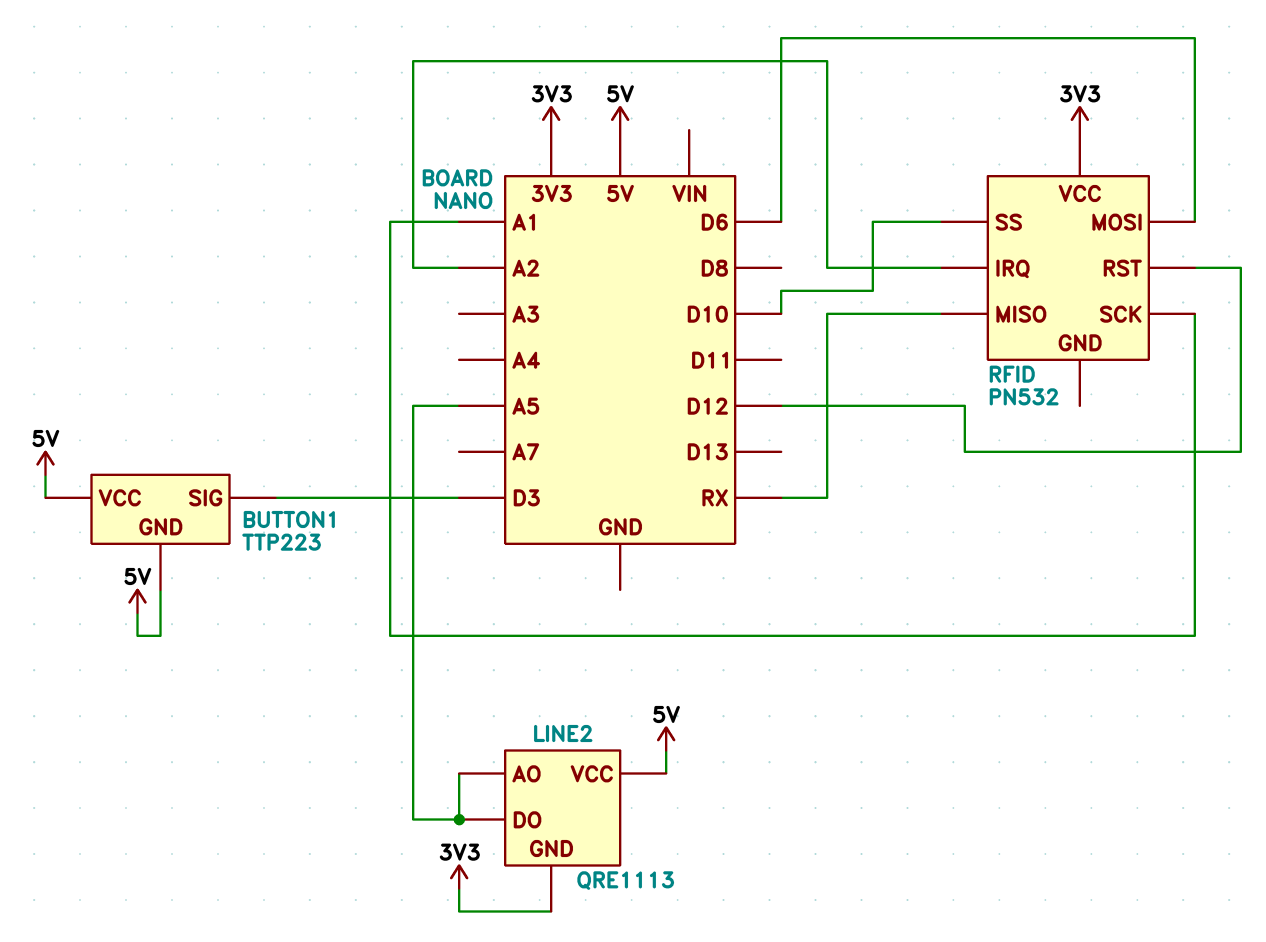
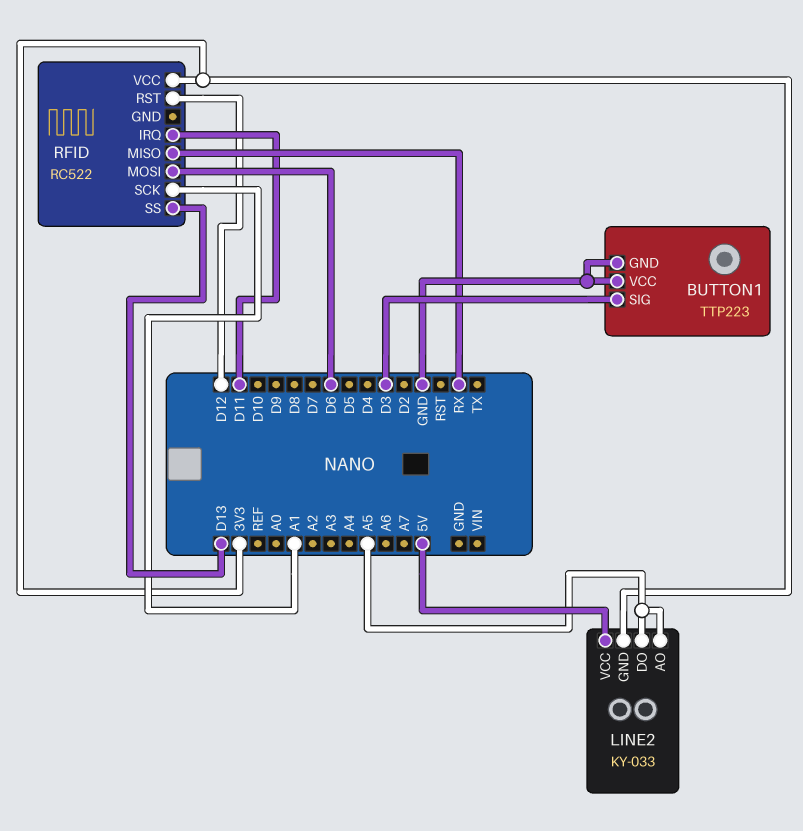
BUTTON1 pin GND: 5V -> GND
BUTTON1 pin VCC: 5V -> GND
LINE2: QRE1113 -> KY-033
RFID: PN532 -> RC522
RFID pin IRQ: A2 -> D11
RFID pin SS: D10 -> D13

